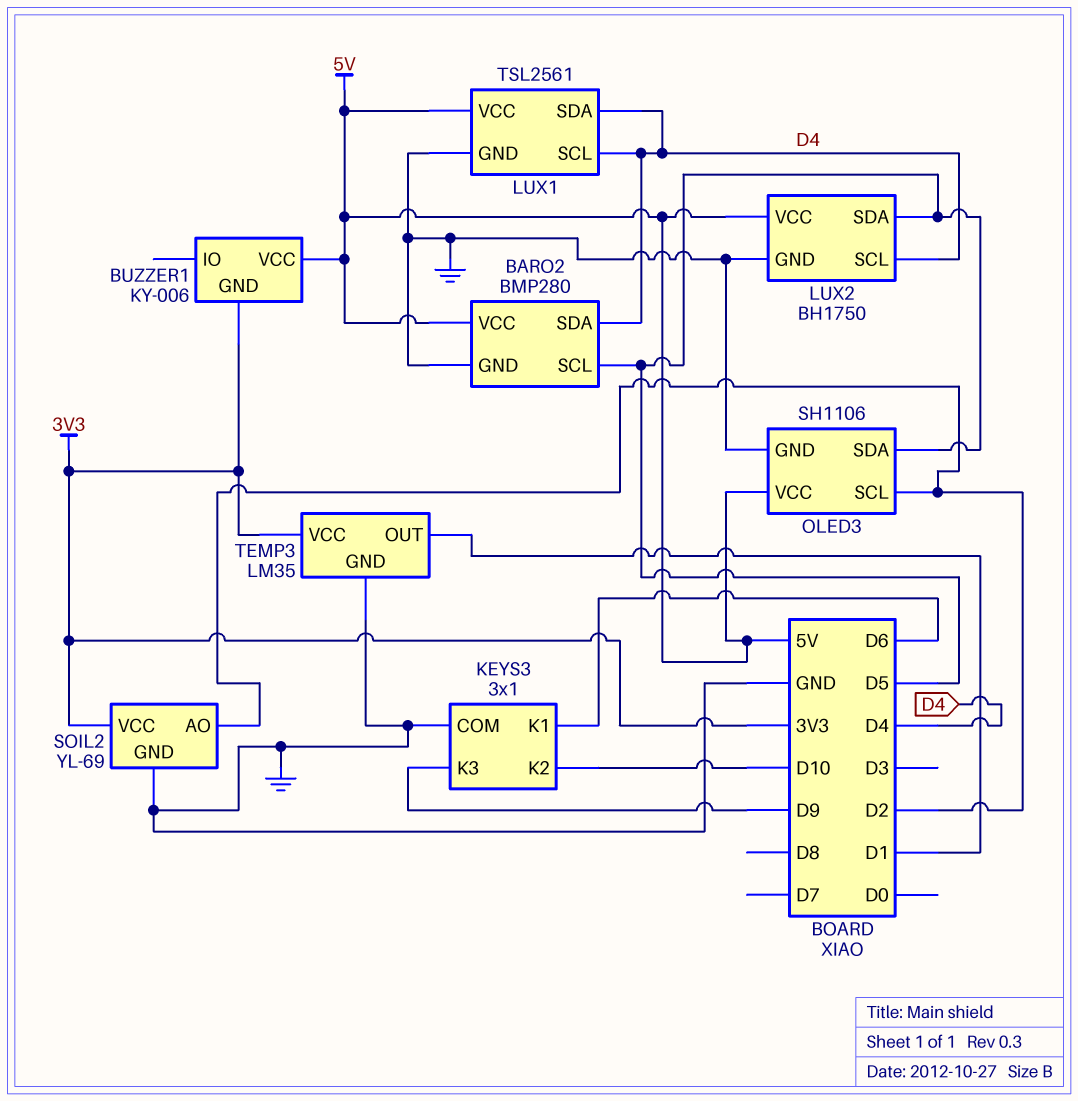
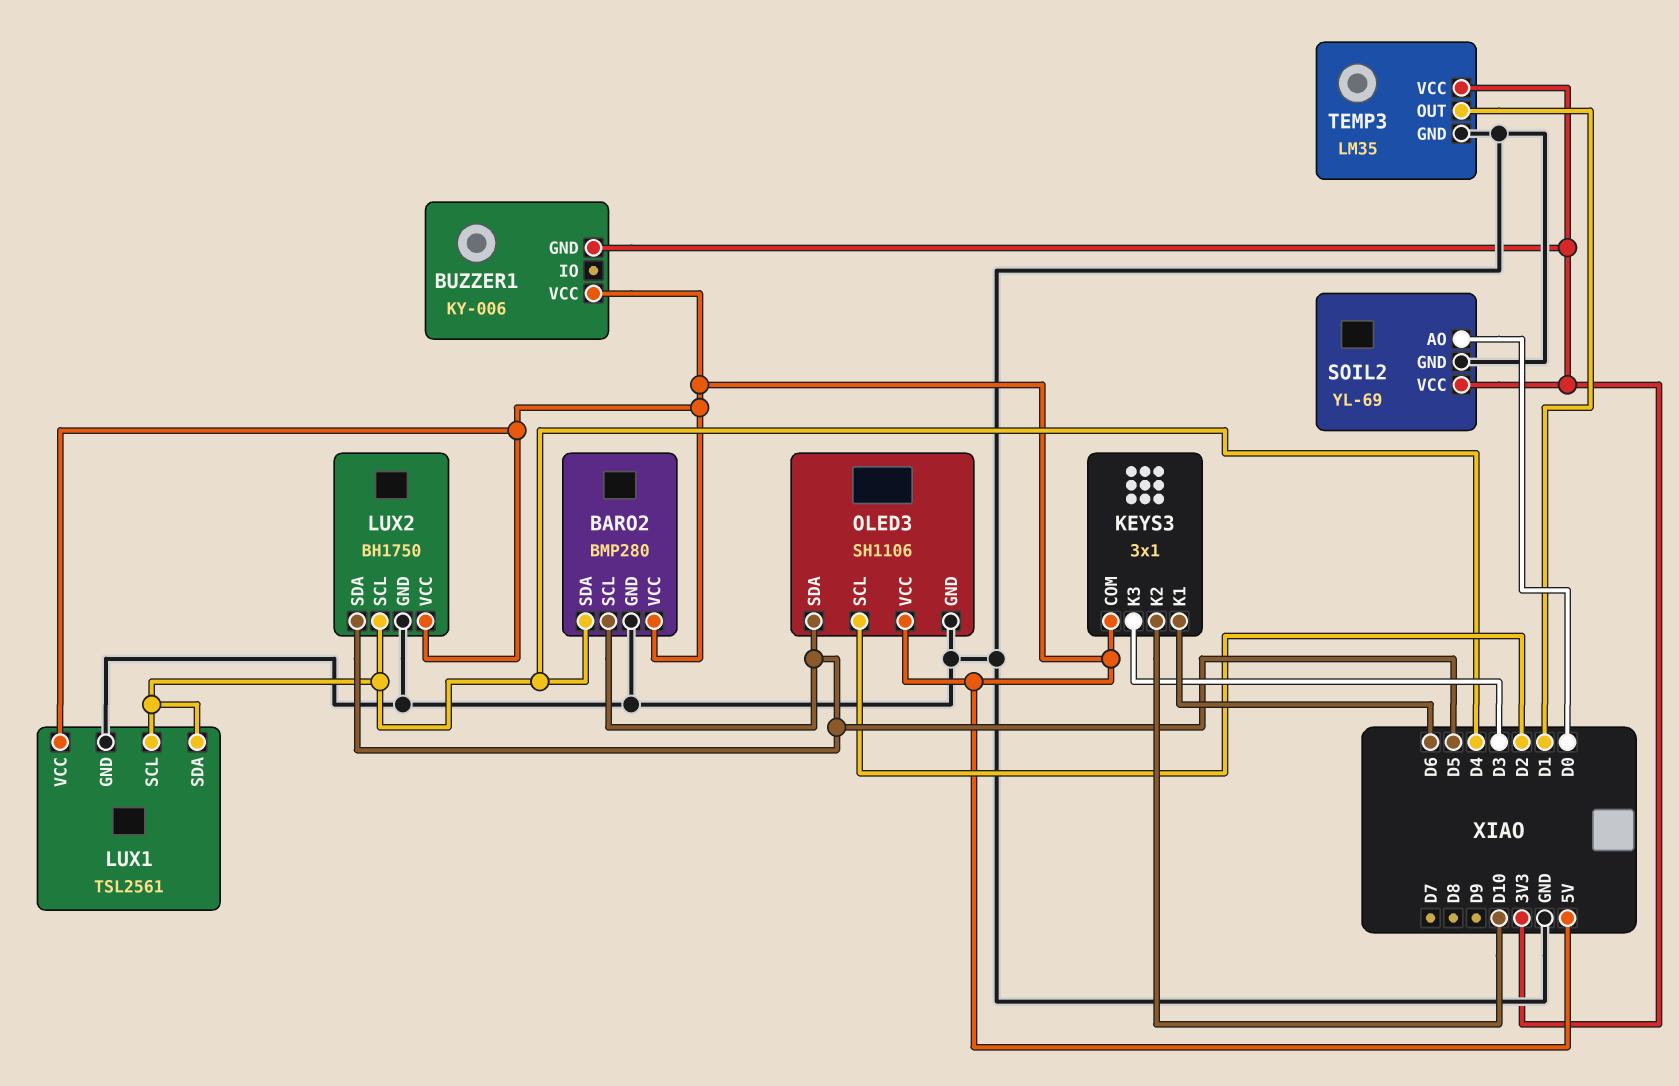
KEYS3 pin COM: GND -> 5V
KEYS3 pin K3: D9 -> D3
SOIL2 pin AO: D2 -> D0

